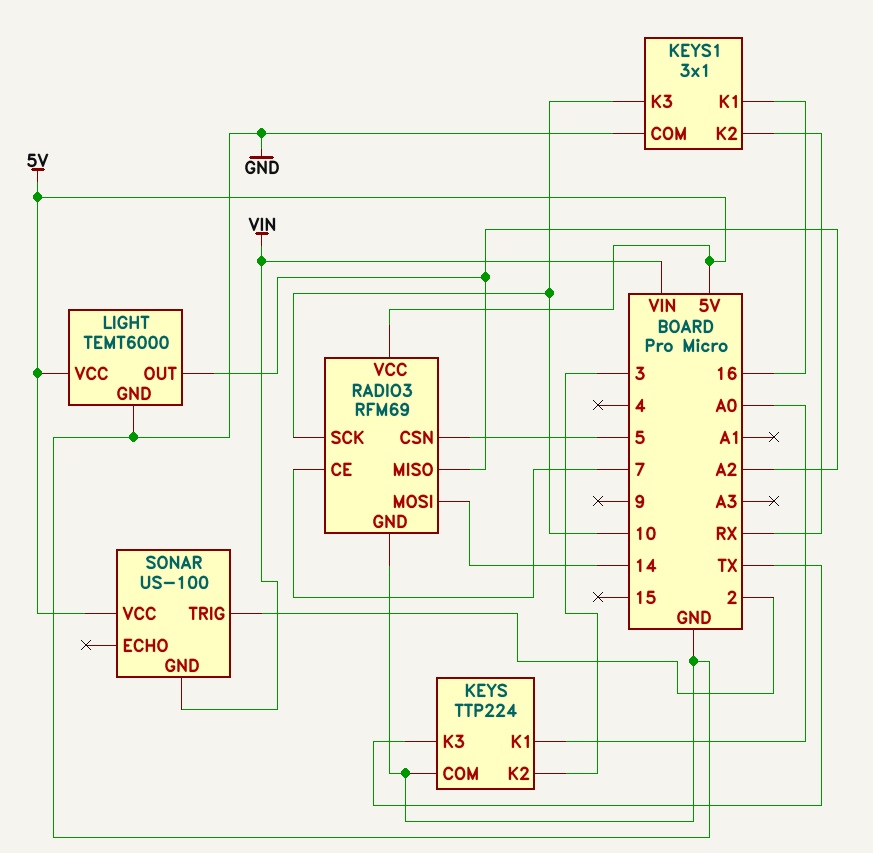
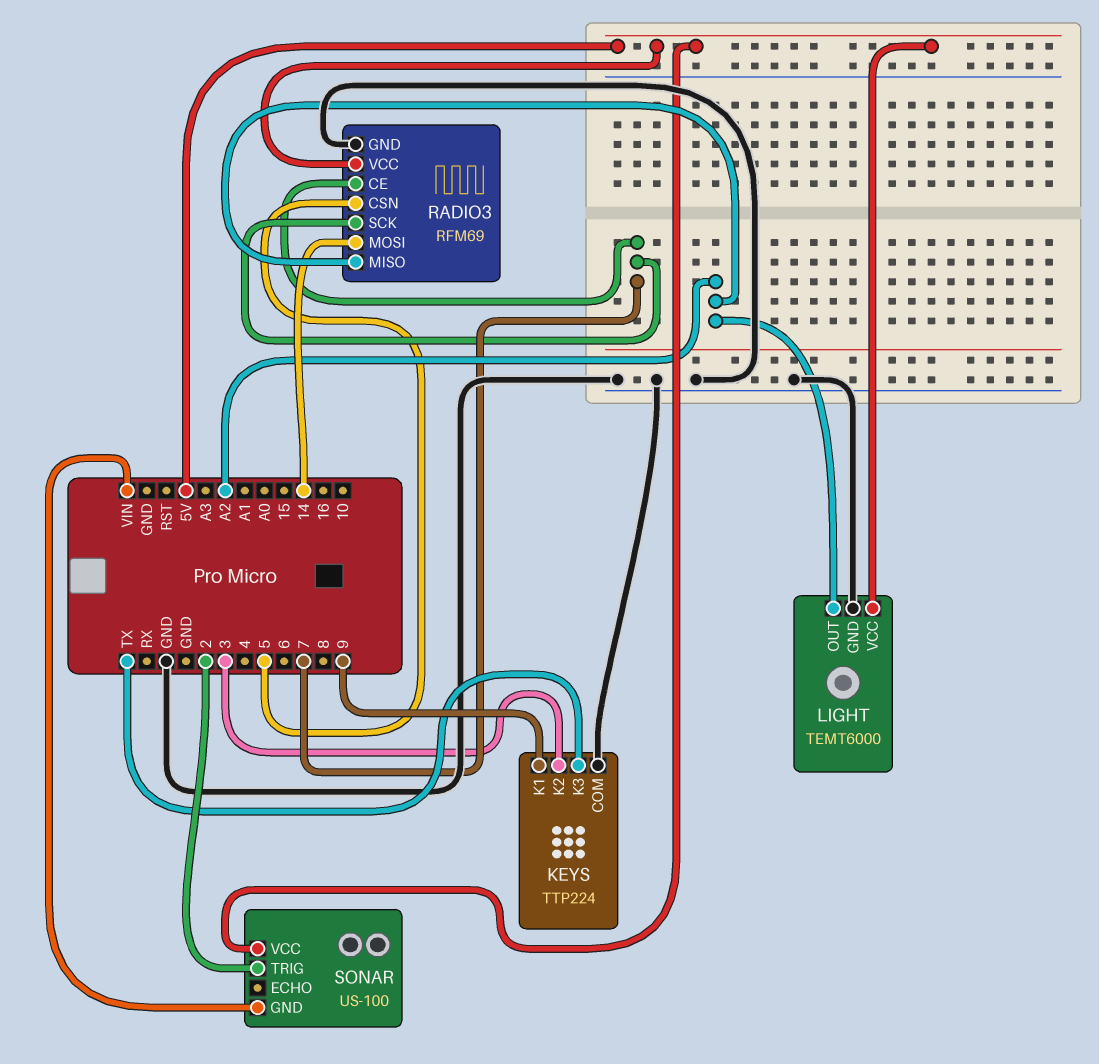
KEYS pin K1: A0 -> 9
KEYS1: 3x1 -> none
KEYS1 pin COM: GND -> none
KEYS1 pin K1: 16 -> none
KEYS1 pin K2: RX -> none
KEYS1 pin K3: 10 -> none
RADIO3 pin SCK: 10 -> 7

